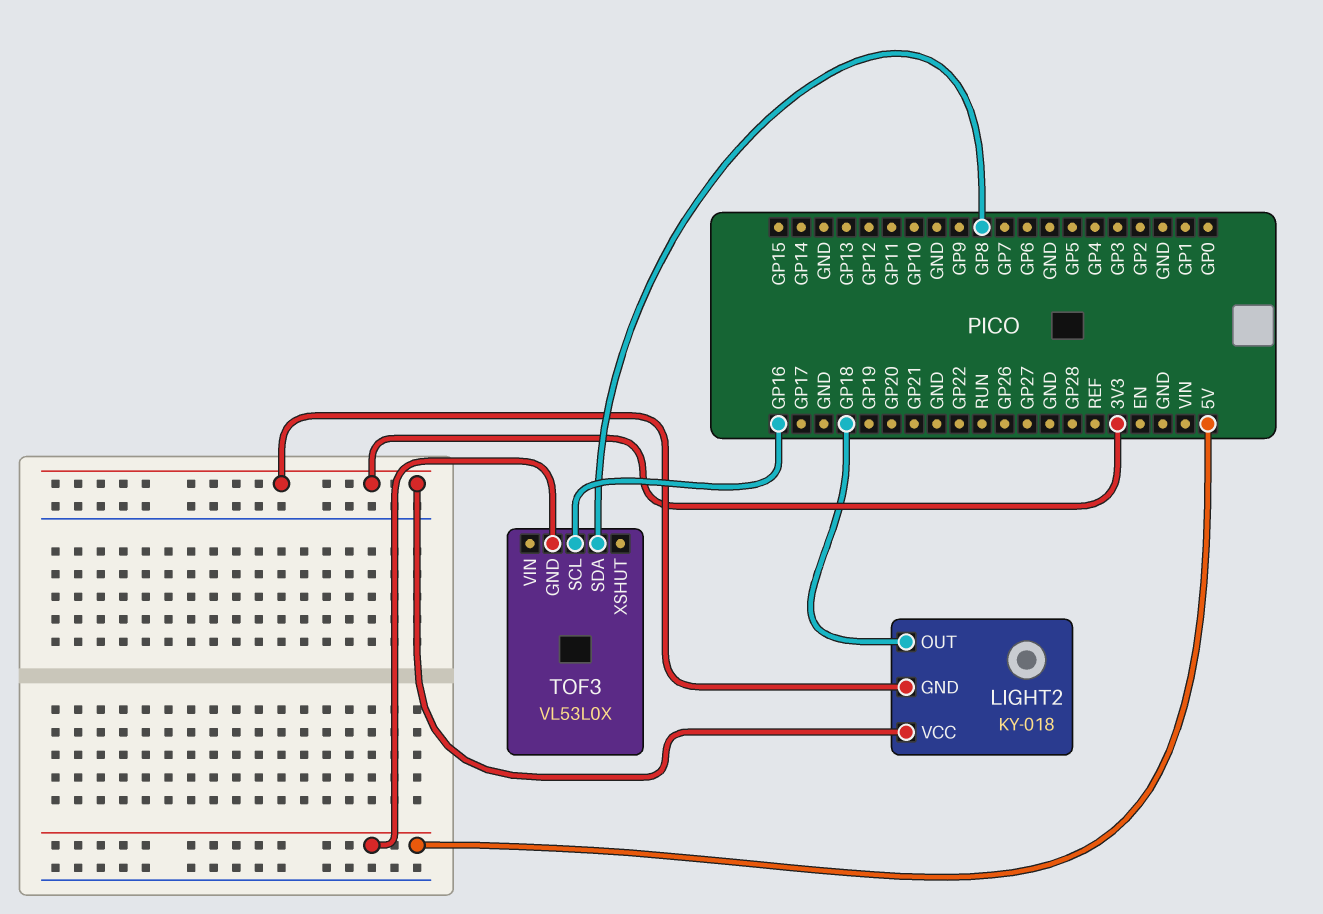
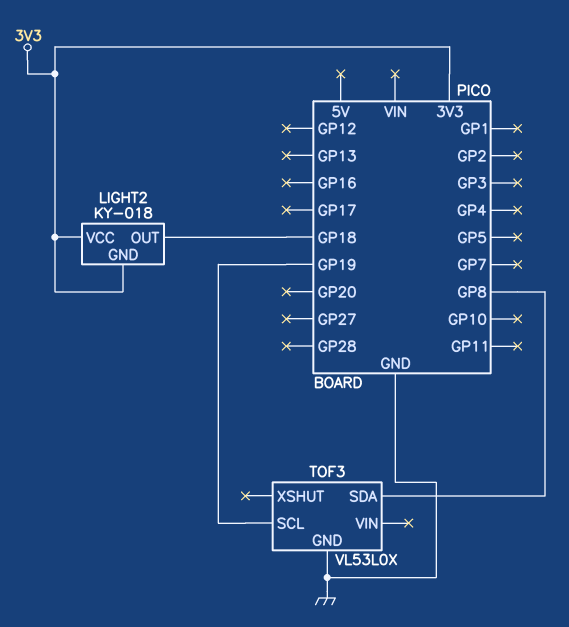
TOF3 pin GND: 5V -> GND
TOF3 pin SCL: GP16 -> GP19

